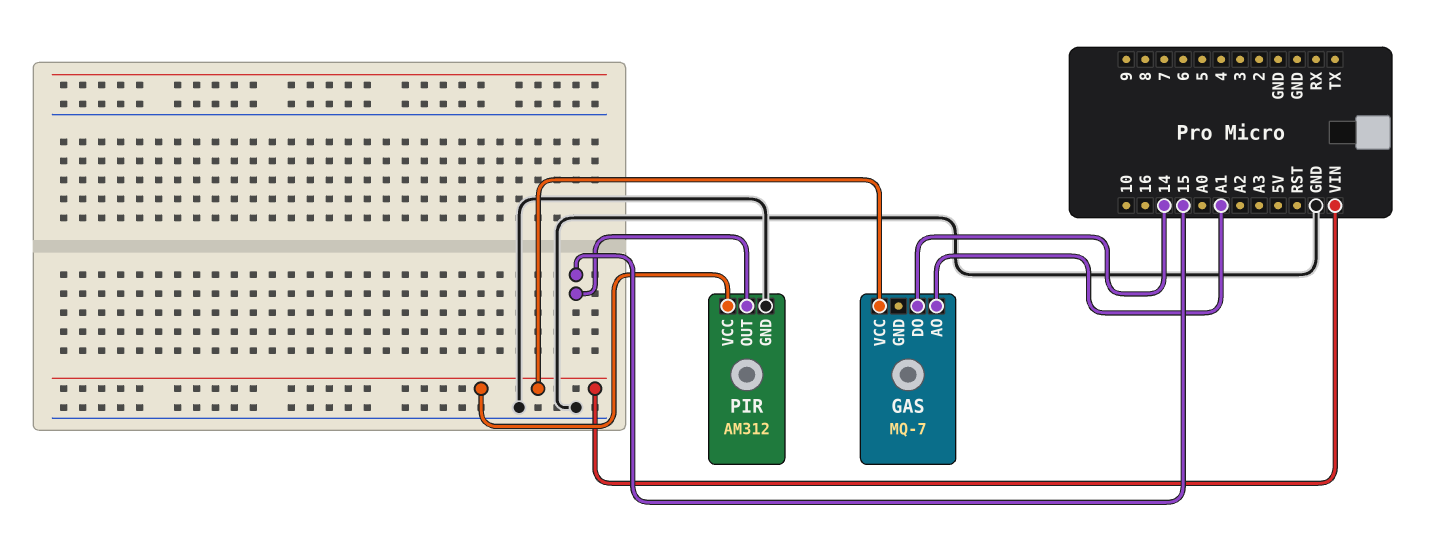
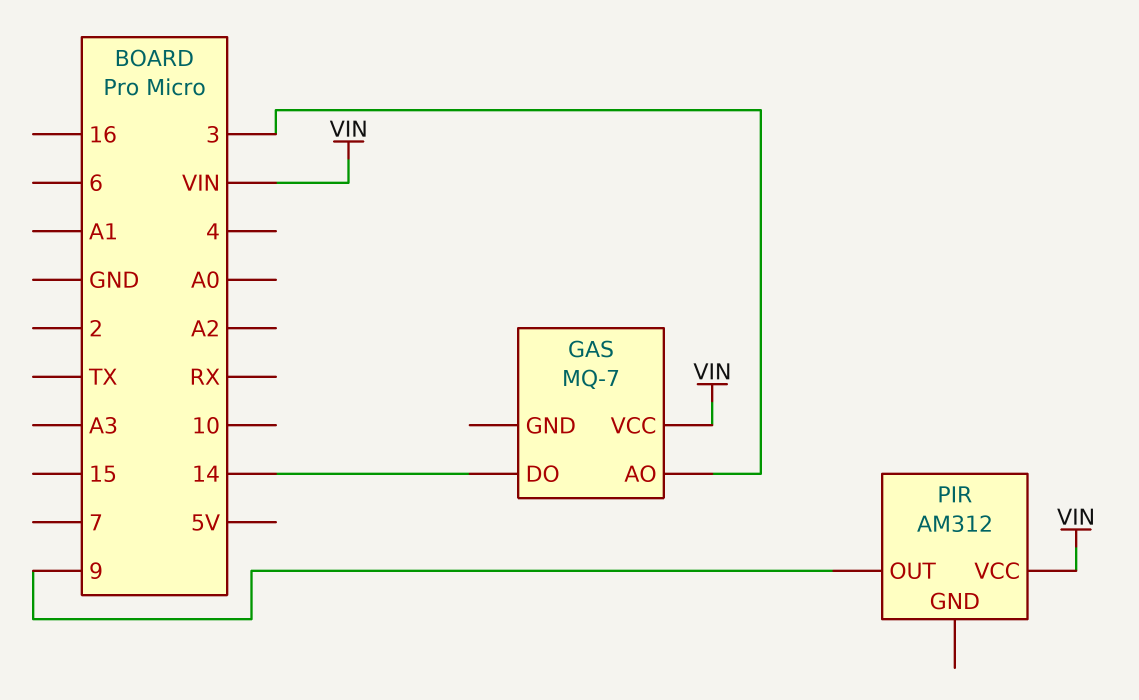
GAS pin AO: A1 -> 3
PIR pin GND: GND -> none
PIR pin OUT: 15 -> 9

